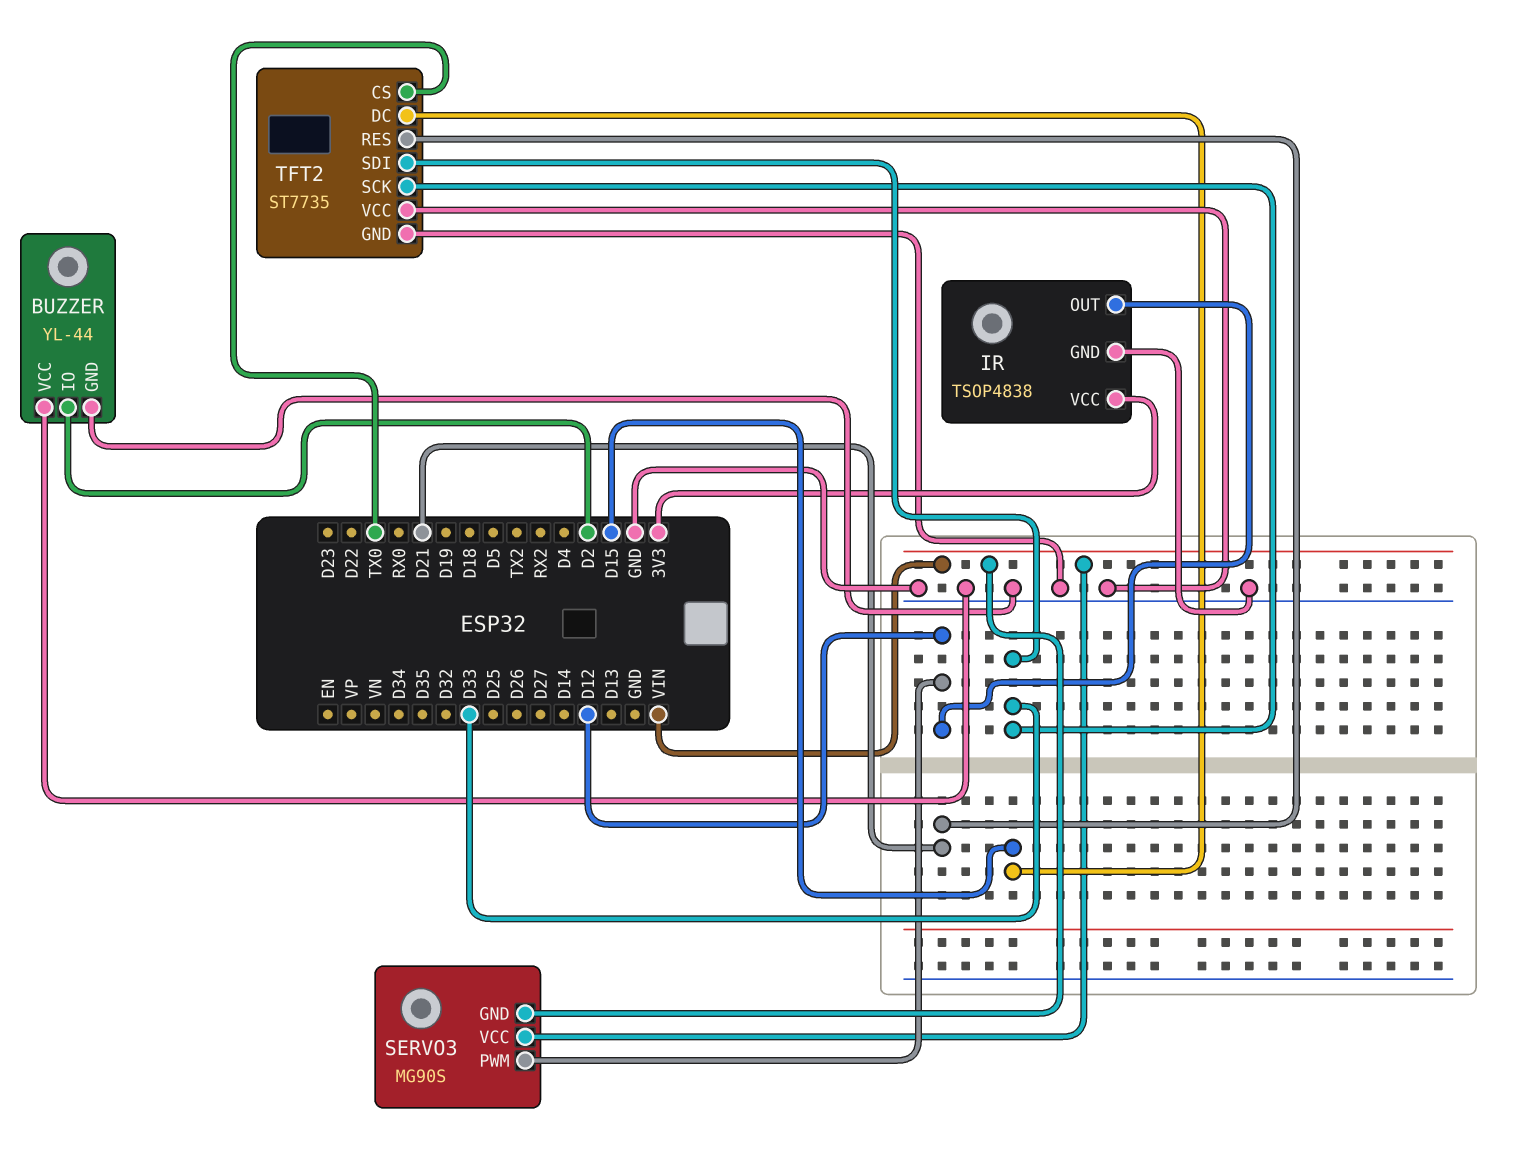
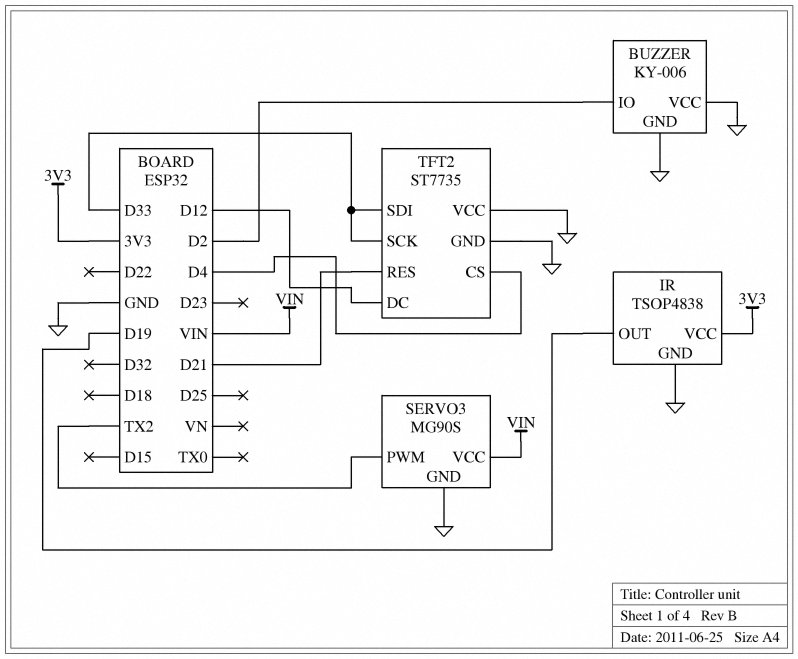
BUZZER: YL-44 -> KY-006
IR pin OUT: D12 -> D19
SERVO3 pin GND: VIN -> GND
SERVO3 pin PWM: D12 -> TX2
TFT2 pin CS: TX0 -> D4
TFT2 pin DC: D15 -> D12

